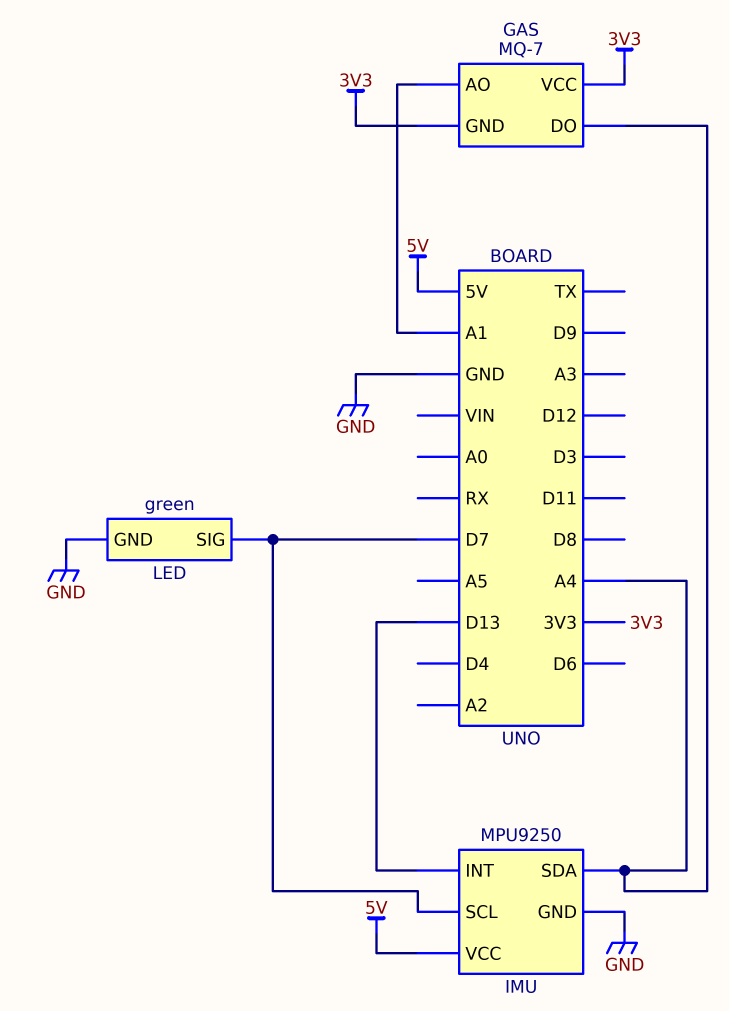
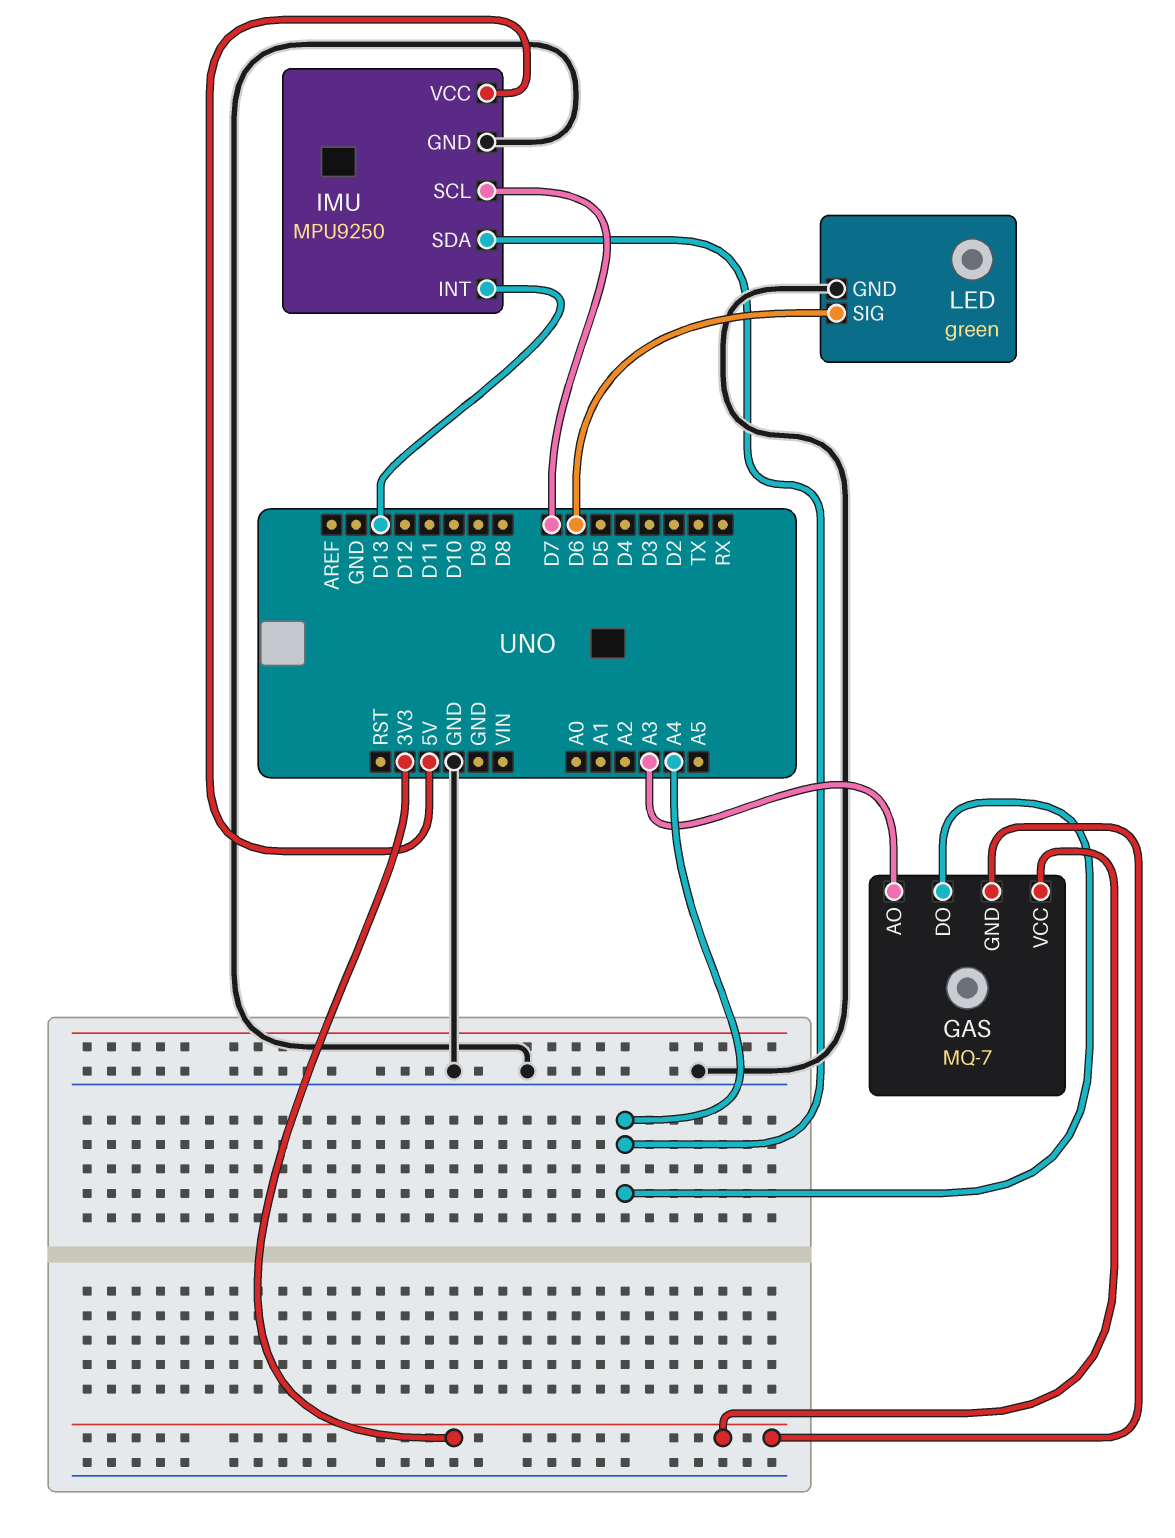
GAS pin AO: A1 -> A3
LED pin SIG: D7 -> D6

